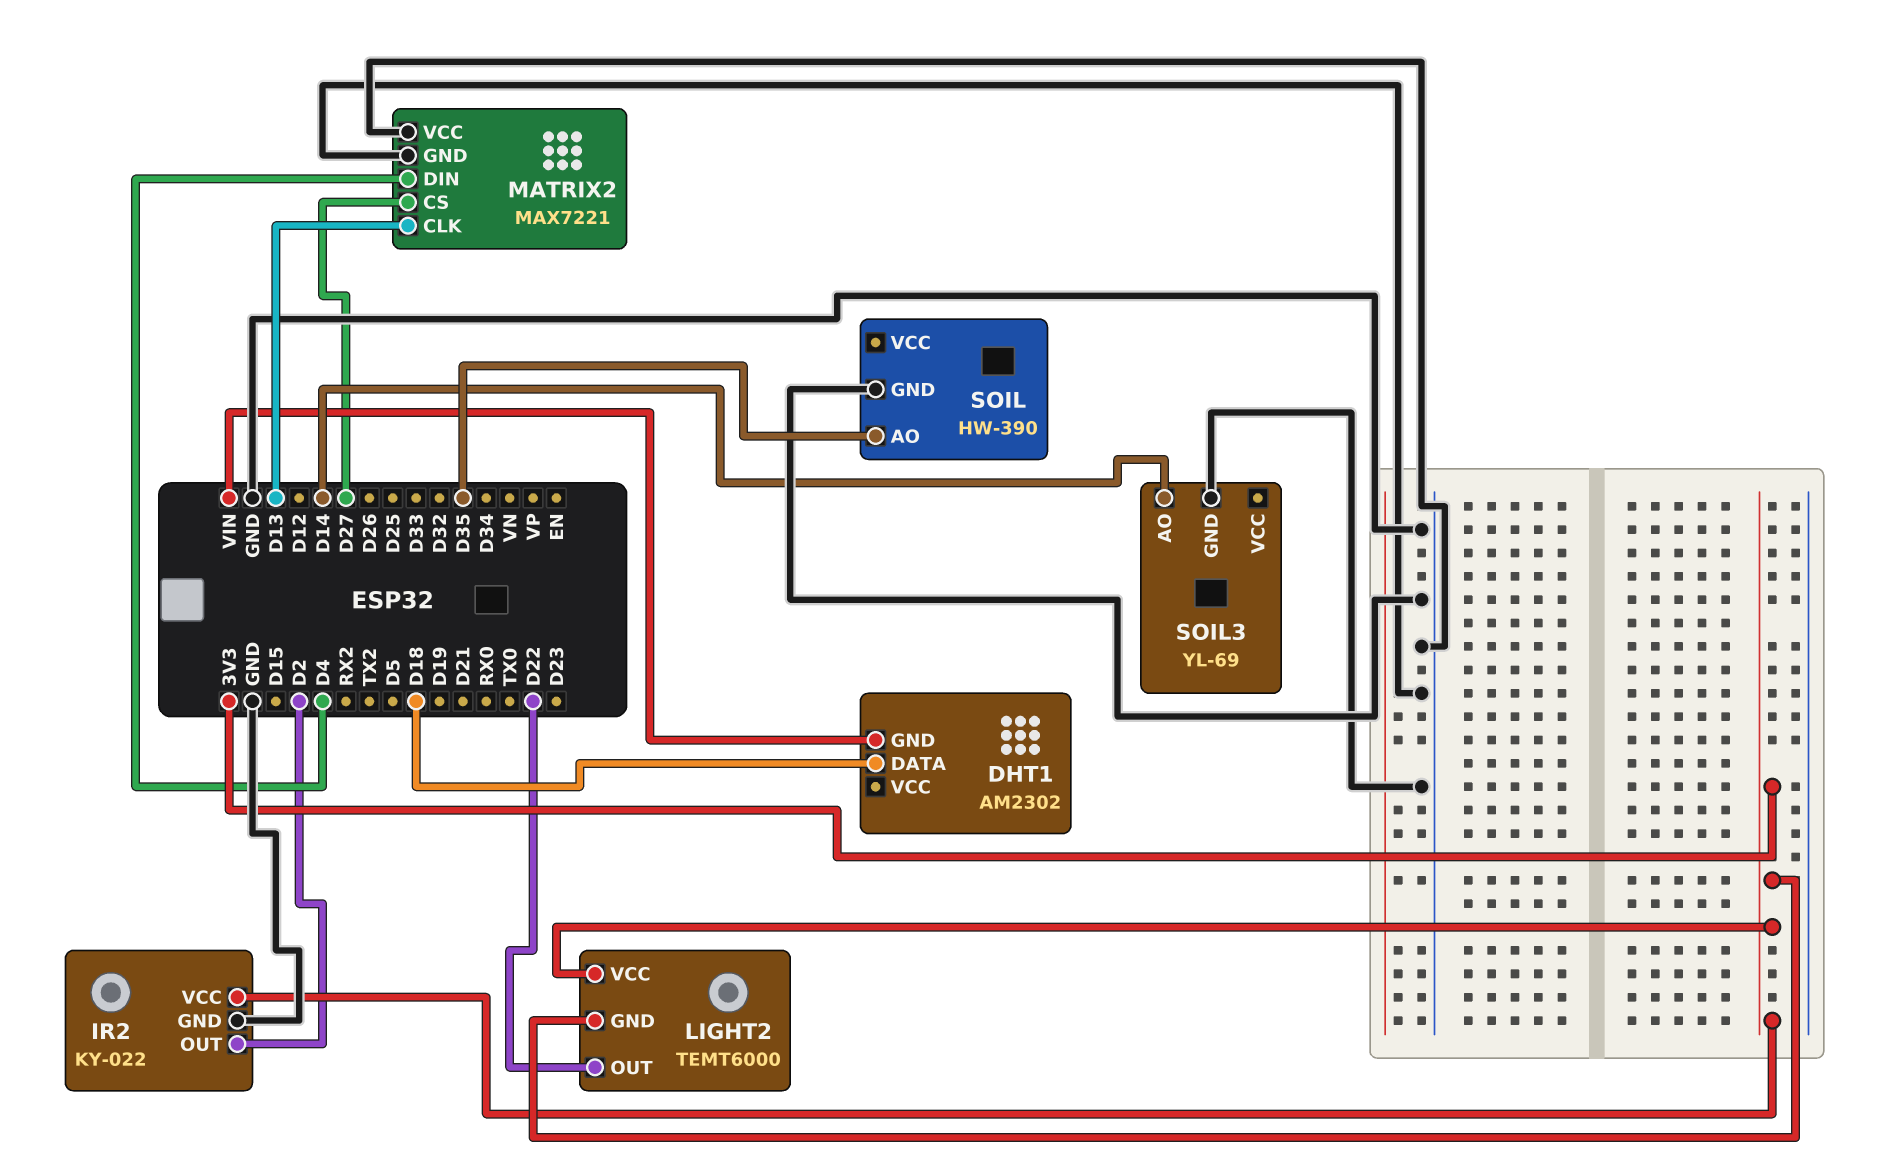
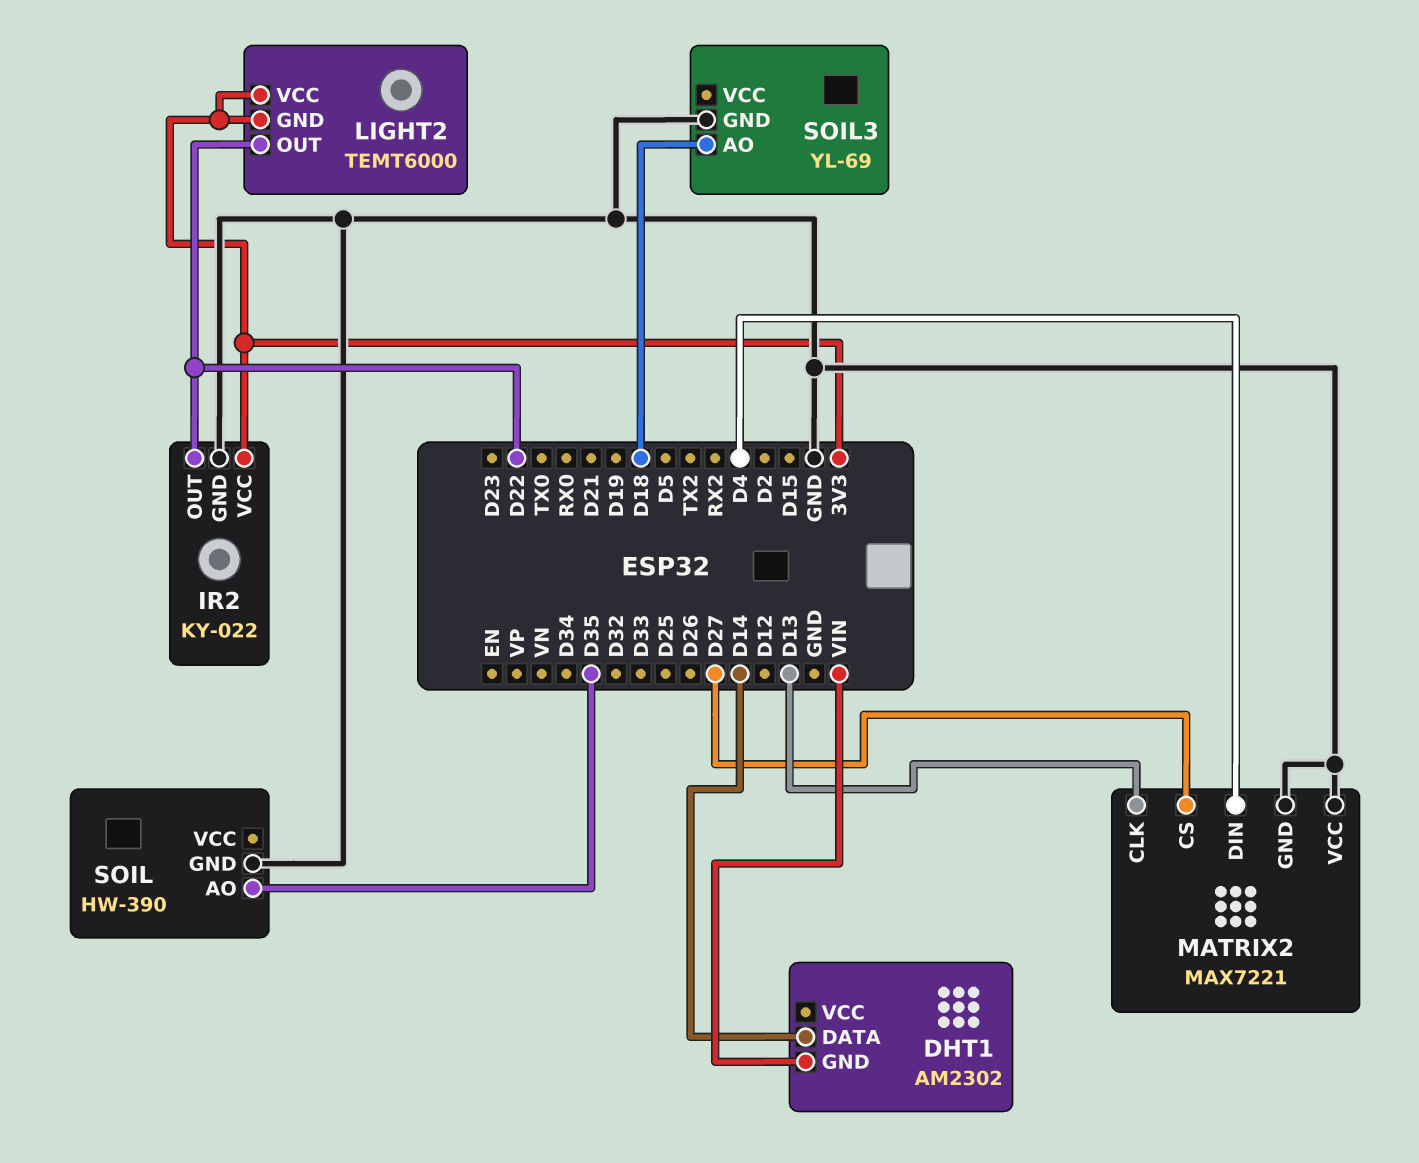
DHT1 pin DATA: D18 -> D14
IR2 pin OUT: D2 -> D22
SOIL3 pin AO: D14 -> D18

